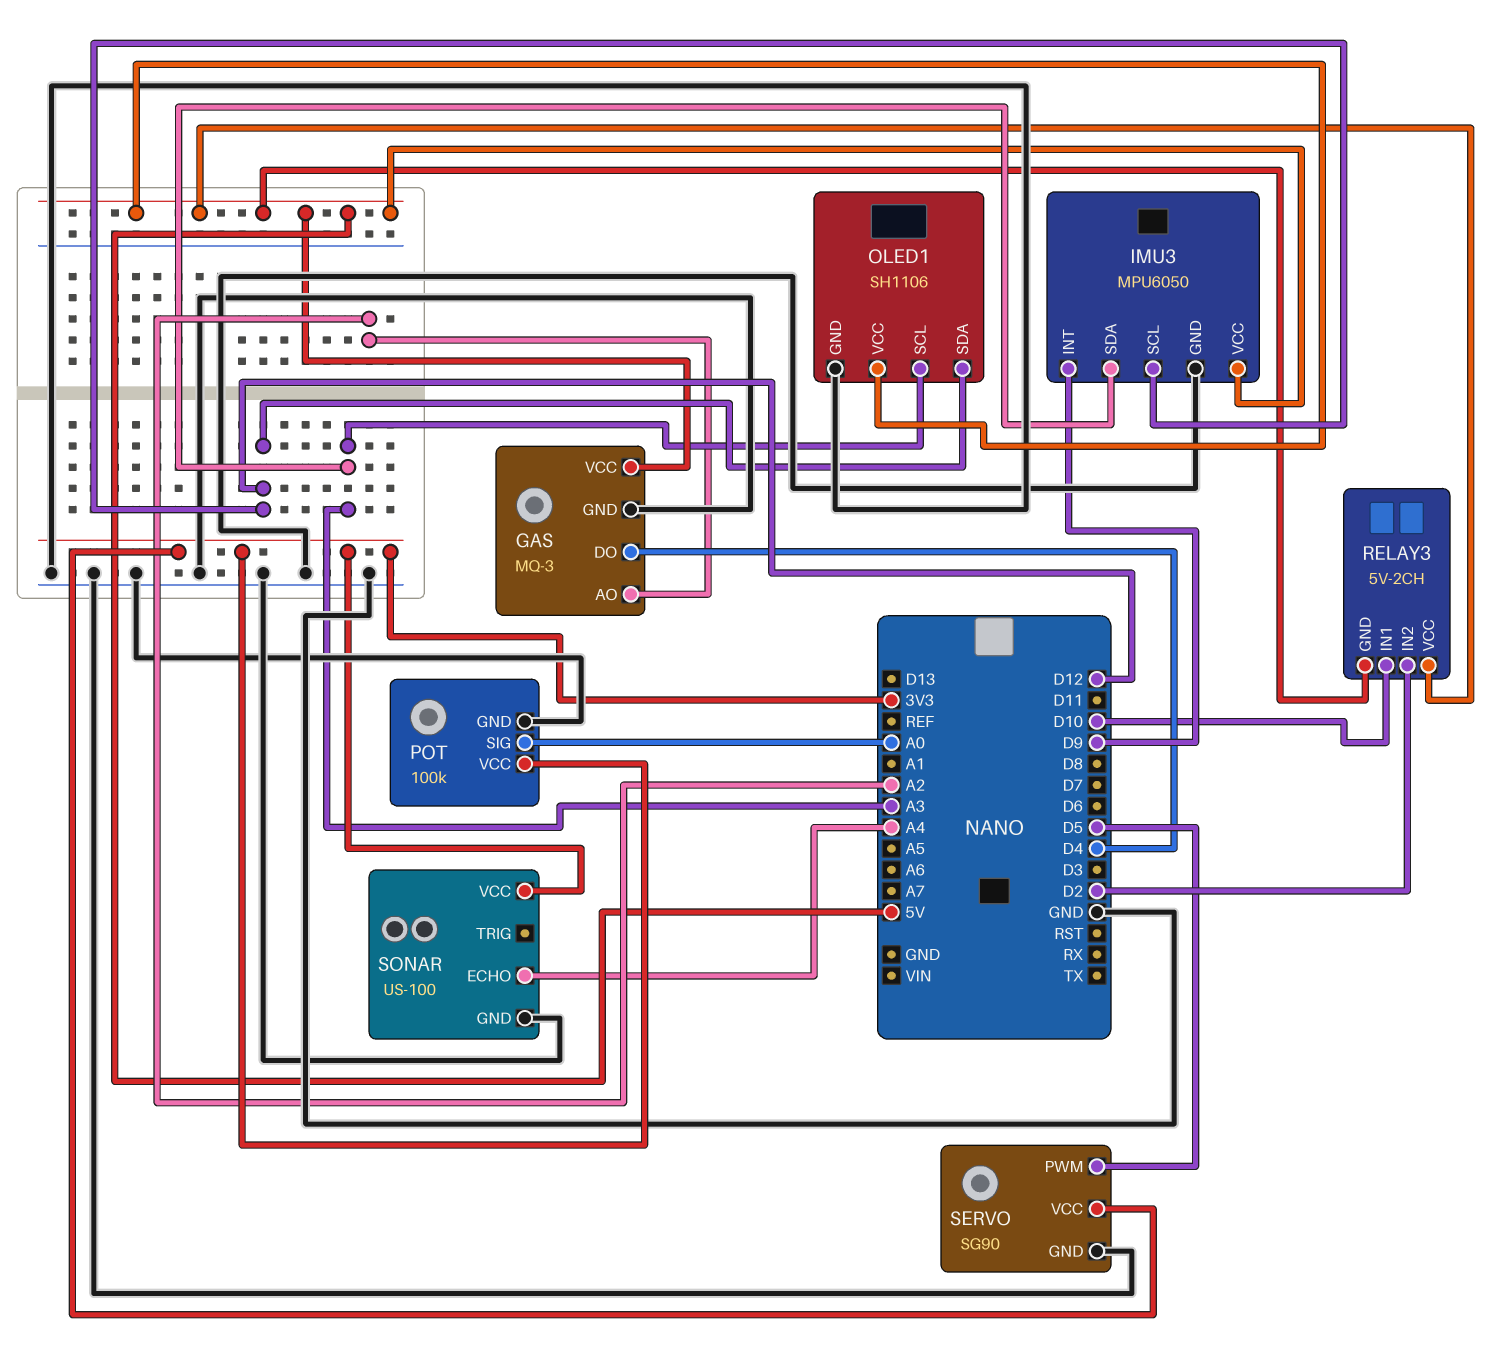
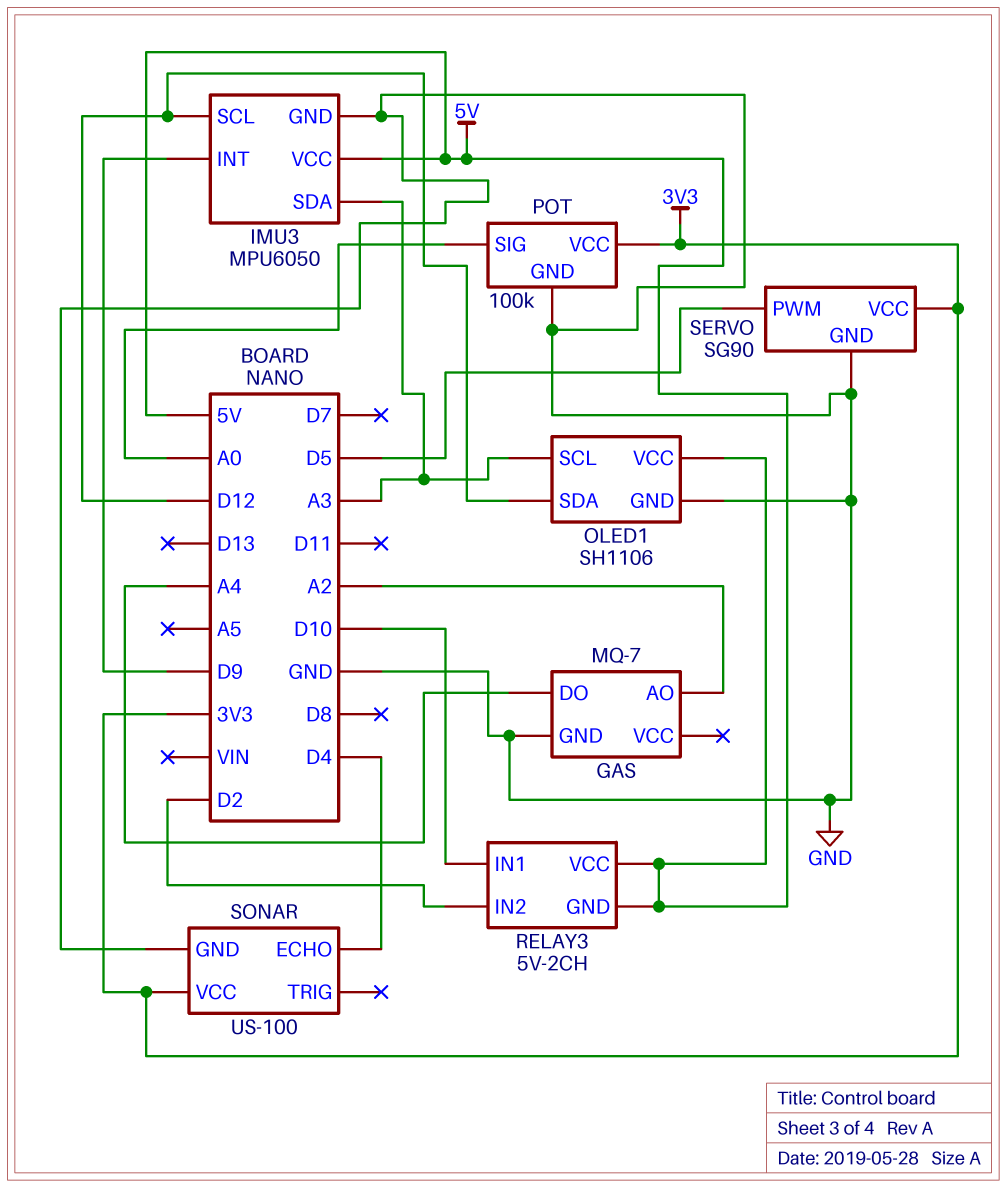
GAS: MQ-3 -> MQ-7
GAS pin DO: D4 -> A4
GAS pin VCC: 5V -> none
SONAR pin ECHO: A4 -> D4

